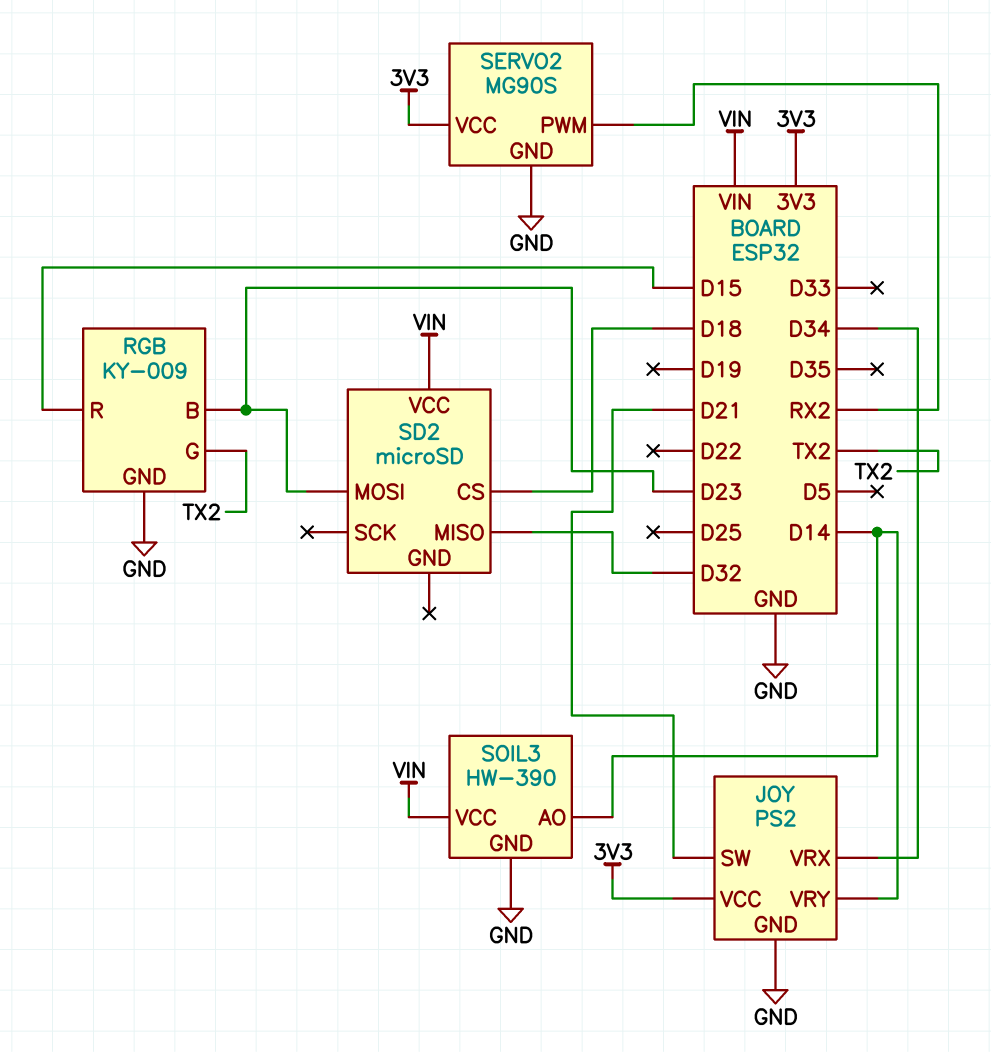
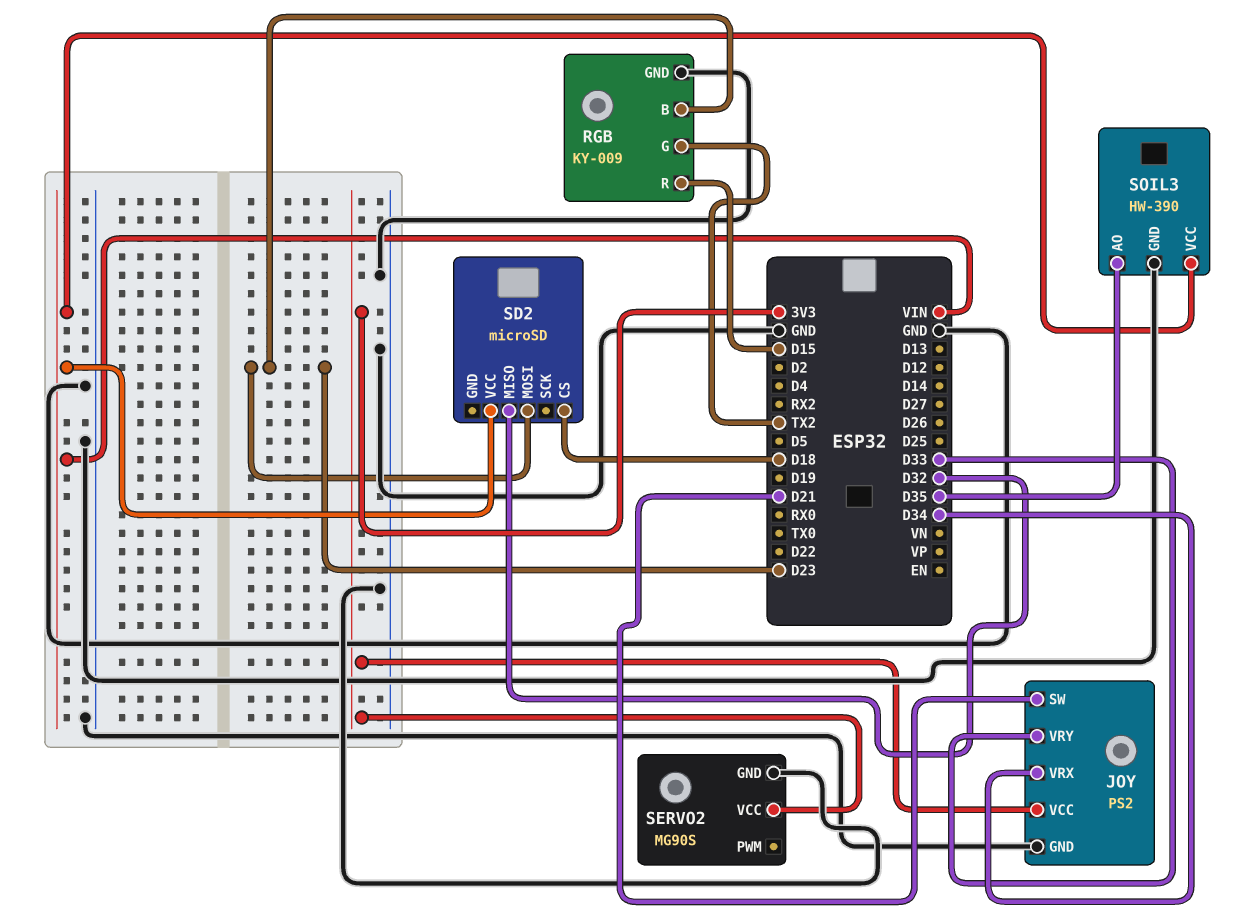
JOY pin VRY: D14 -> D33
SERVO2 pin PWM: RX2 -> none
SOIL3 pin AO: D14 -> D35

